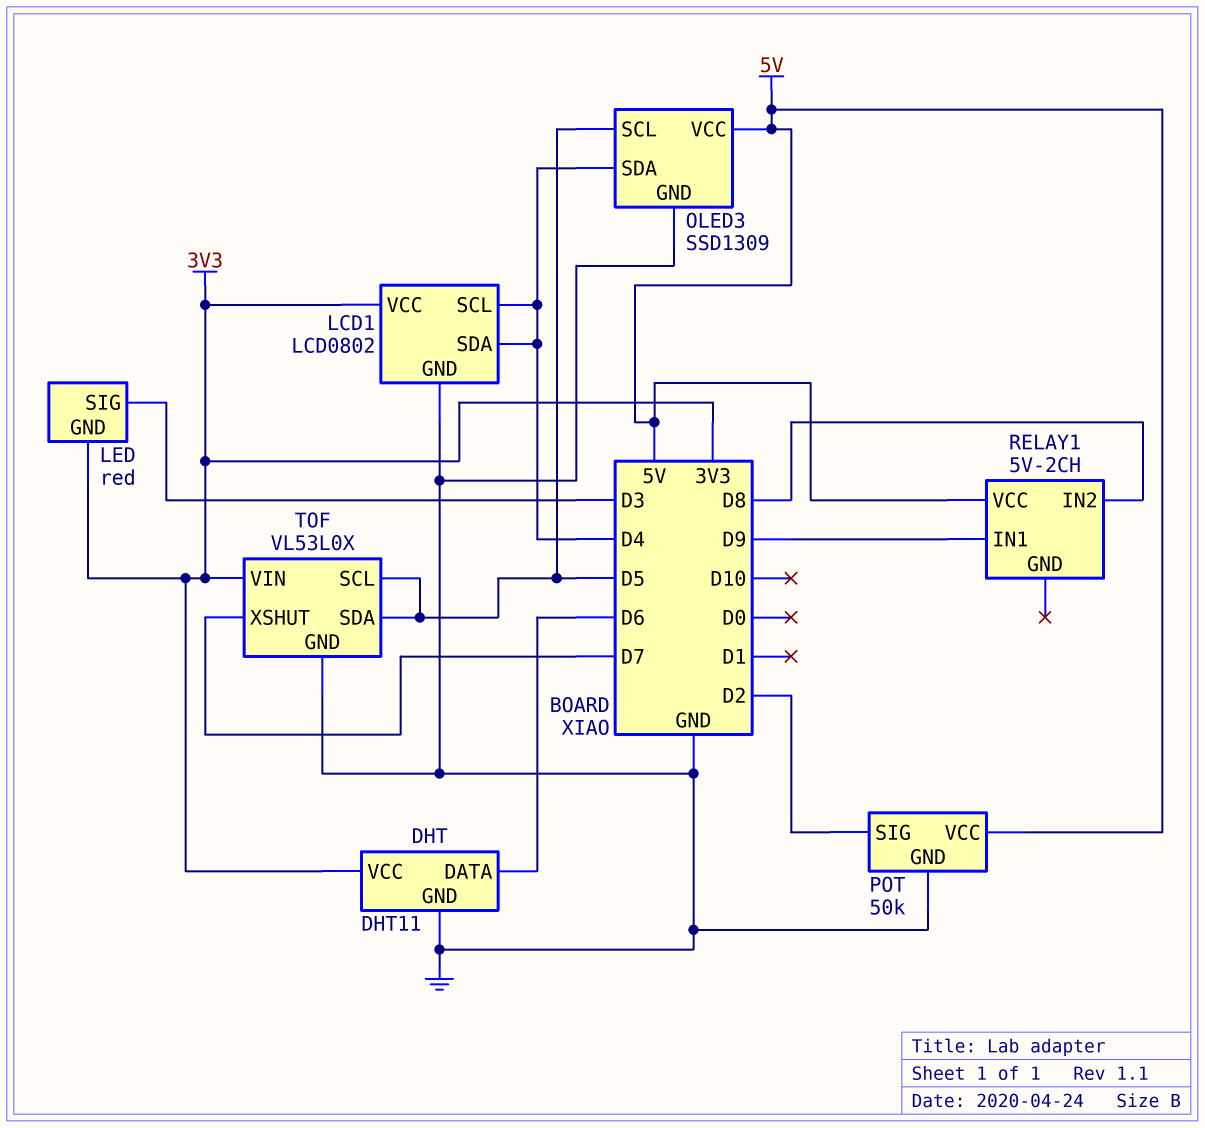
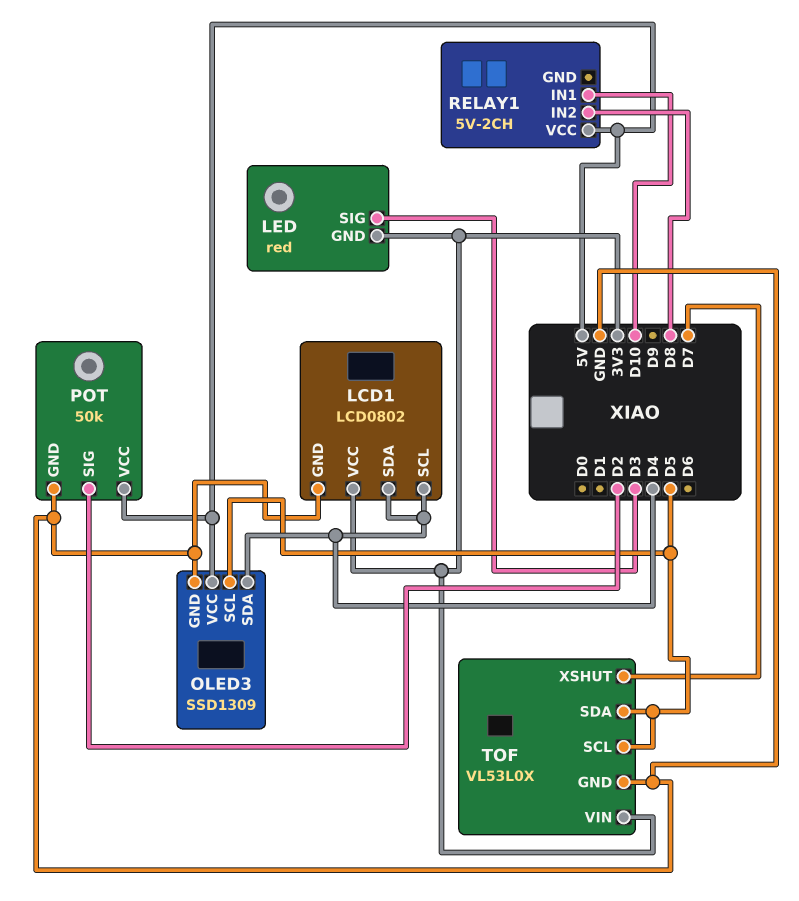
DHT: DHT11 -> none
DHT pin DATA: D6 -> none
DHT pin GND: GND -> none
DHT pin VCC: 3V3 -> none
RELAY1 pin IN1: D9 -> D10

